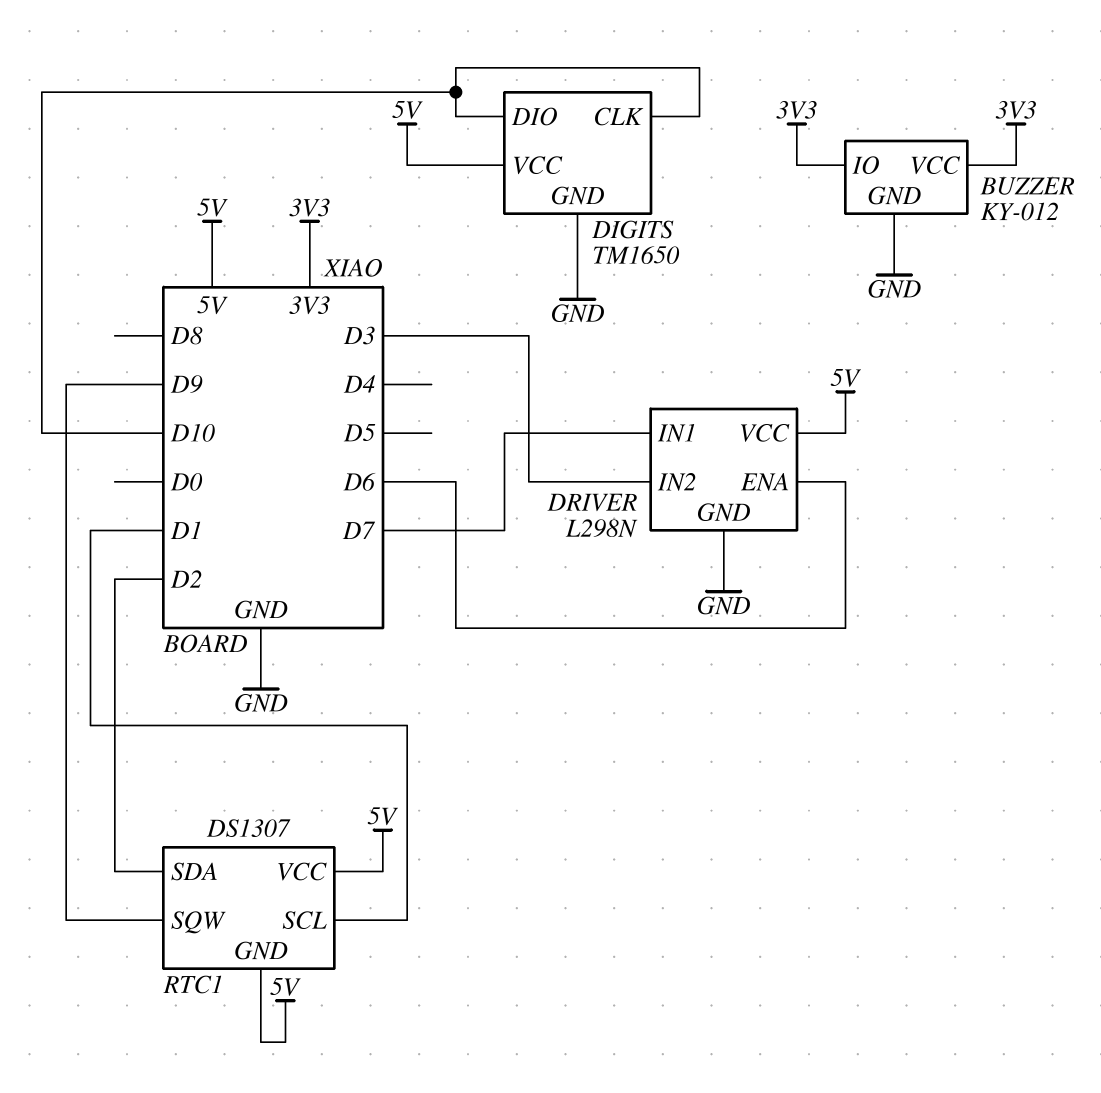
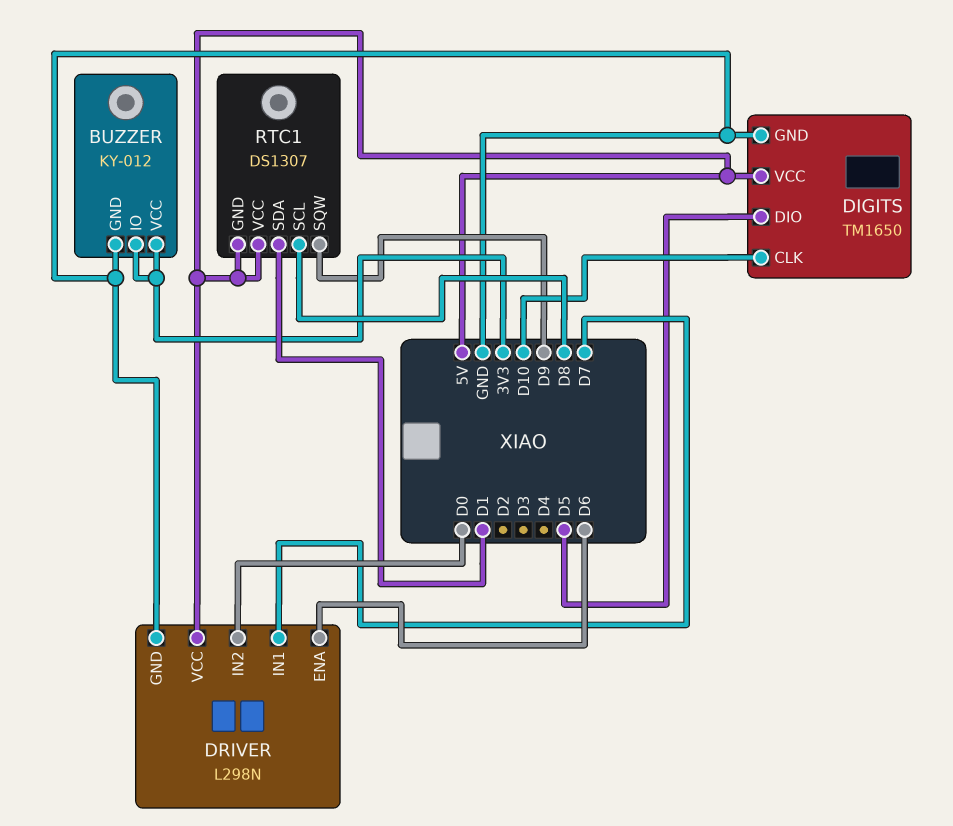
DIGITS pin DIO: D10 -> D5
DRIVER pin IN2: D3 -> D0
RTC1 pin SCL: D1 -> D8
RTC1 pin SDA: D2 -> D1

